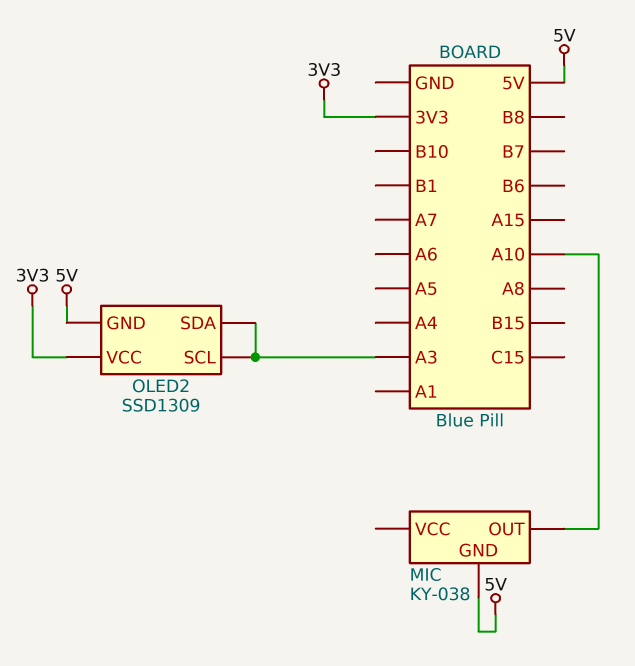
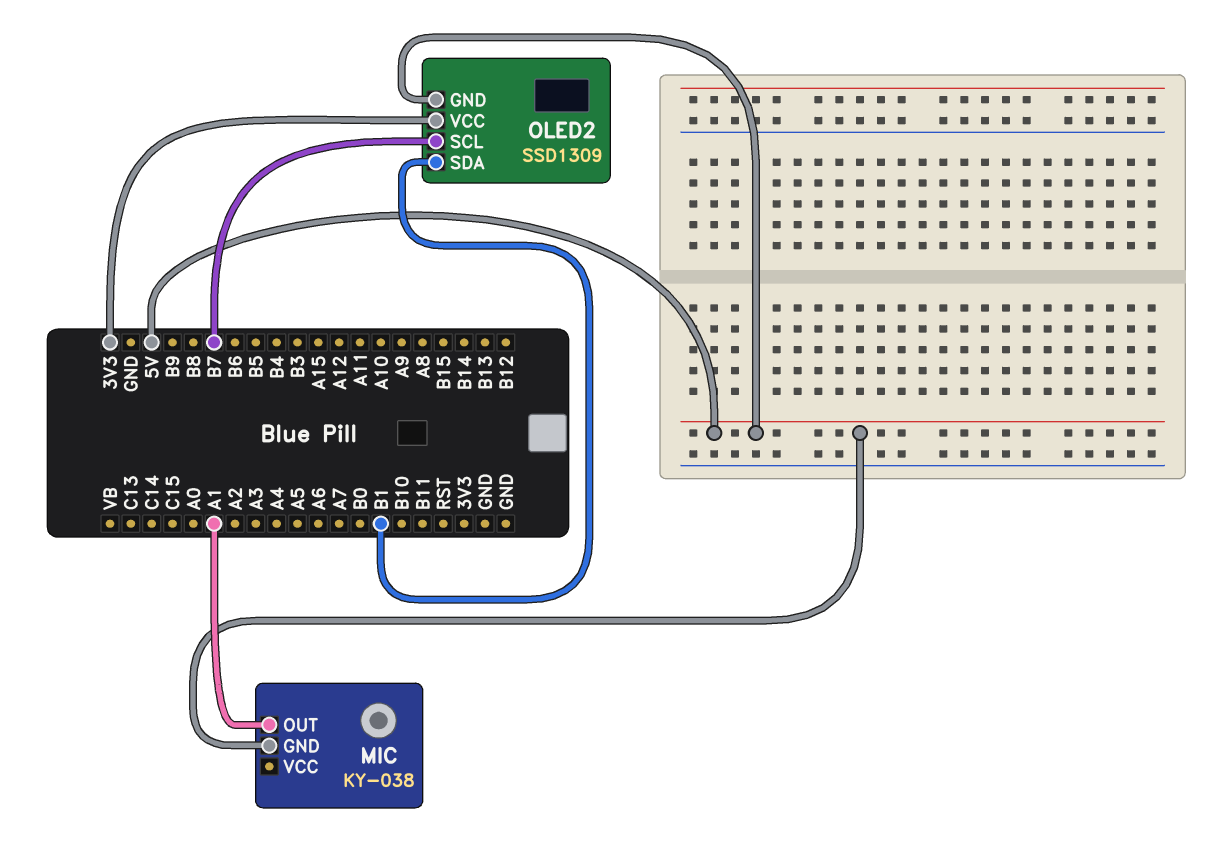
MIC pin OUT: A10 -> A1
OLED2 pin SCL: A3 -> B7
OLED2 pin SDA: A3 -> B1

